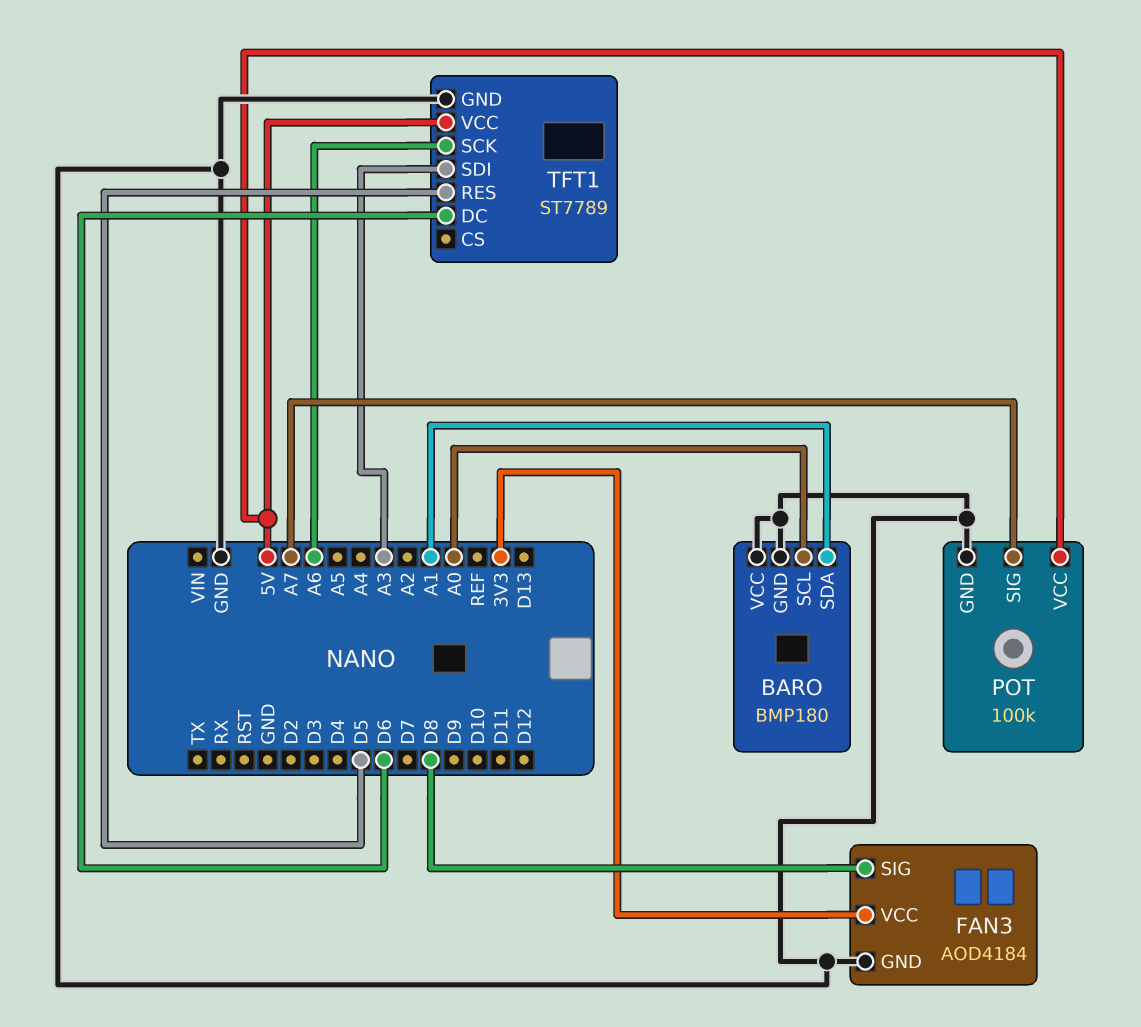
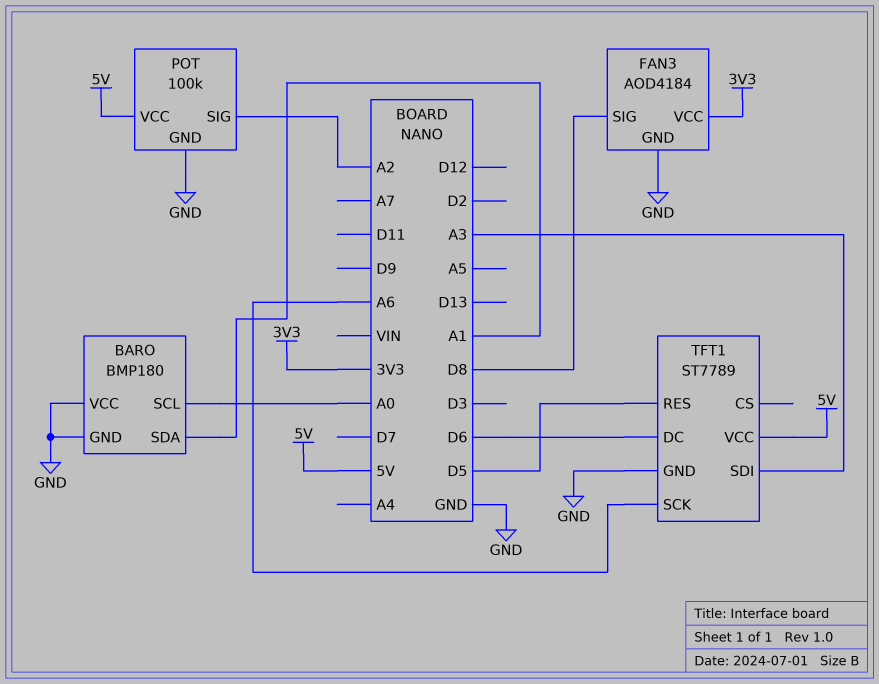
POT pin SIG: A7 -> A2

